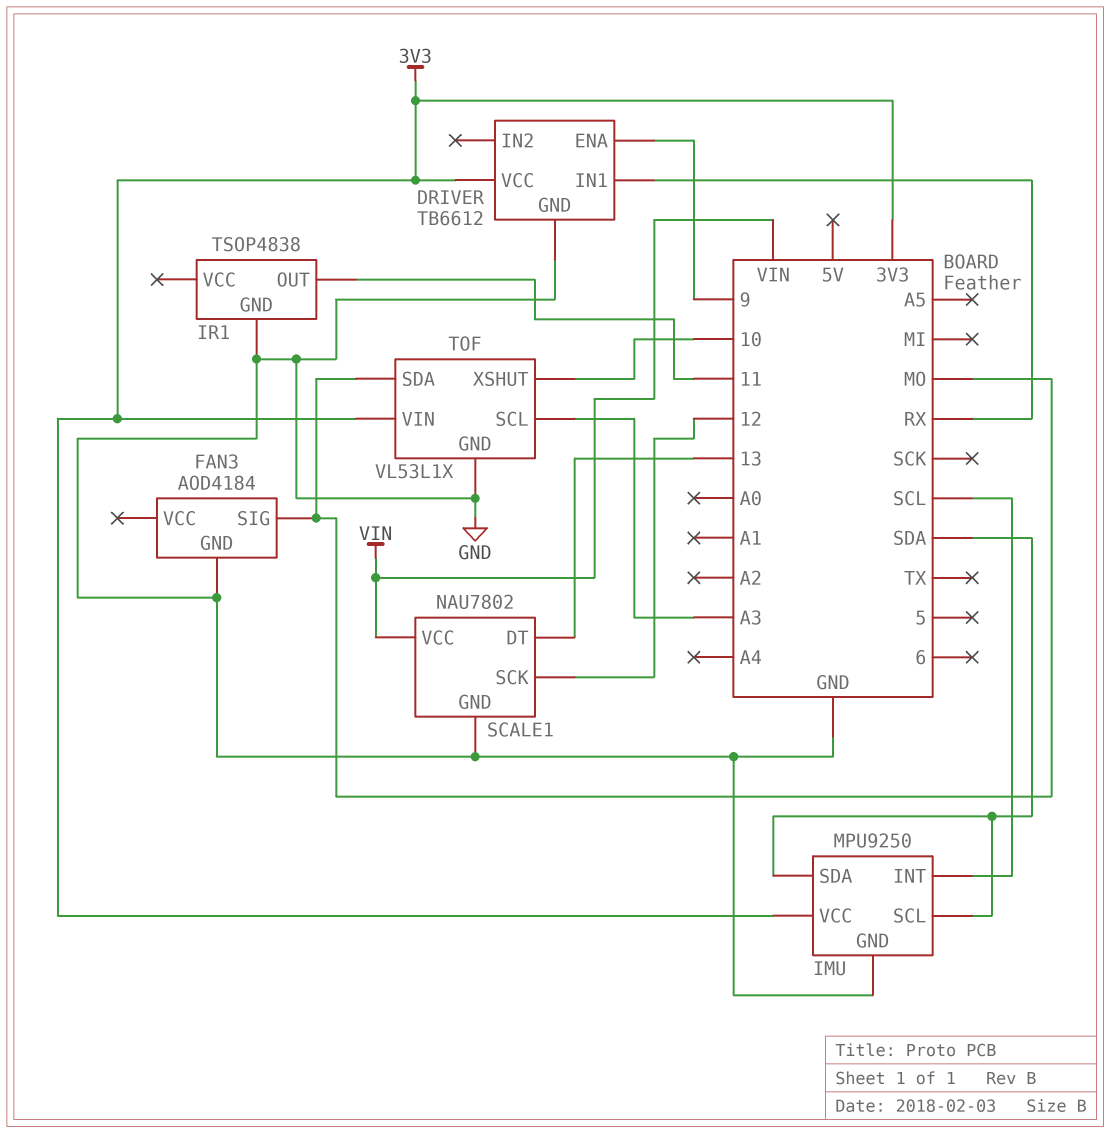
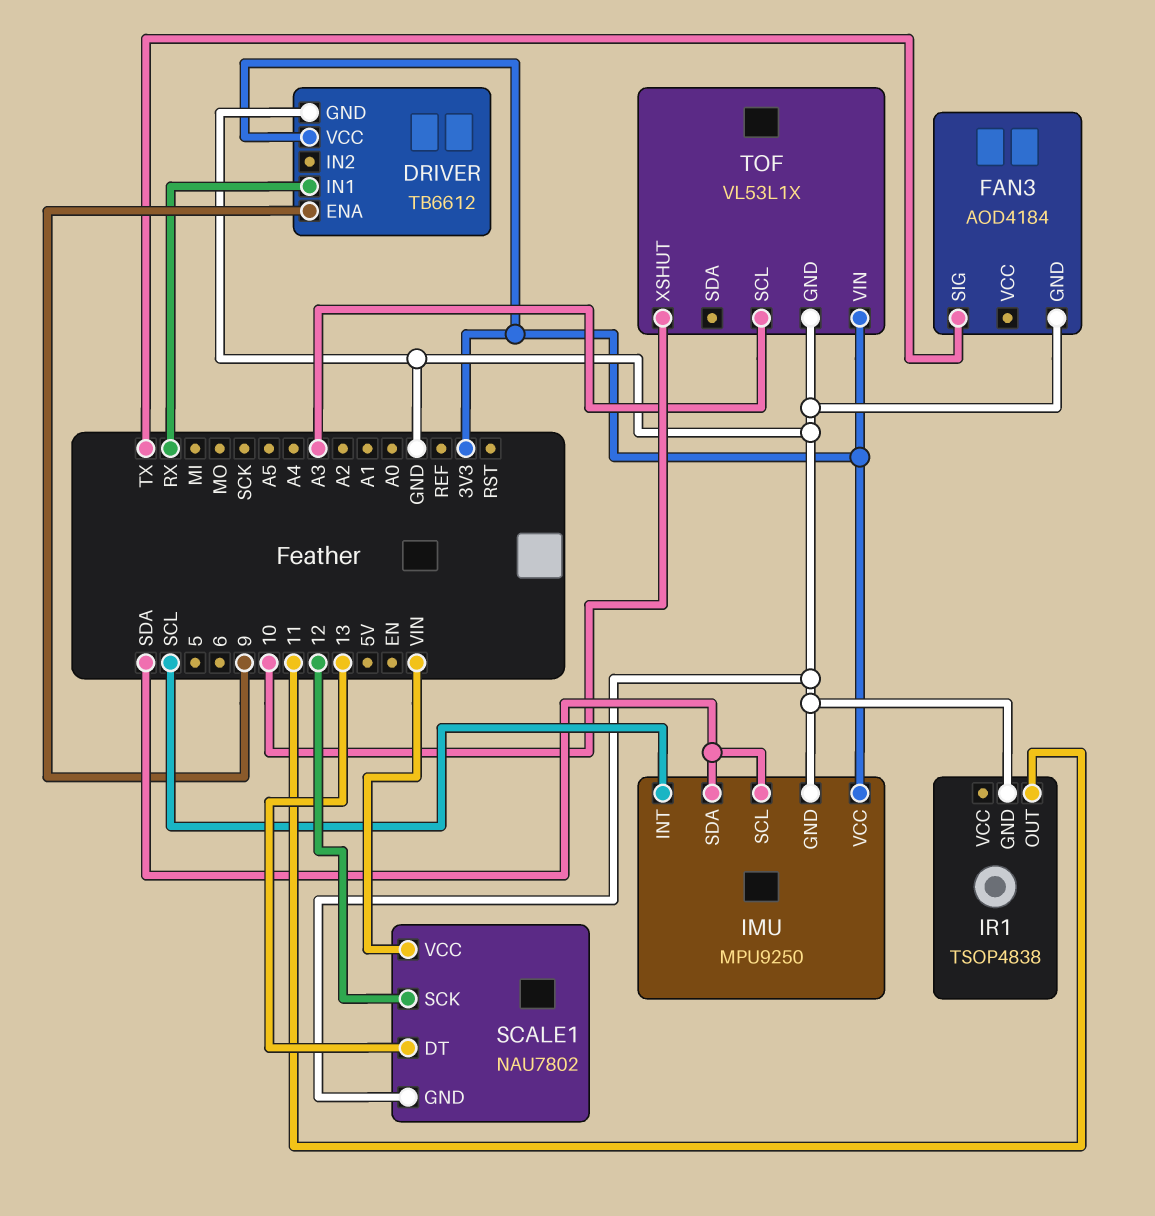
FAN3 pin SIG: MO -> TX
TOF pin SDA: MO -> none

